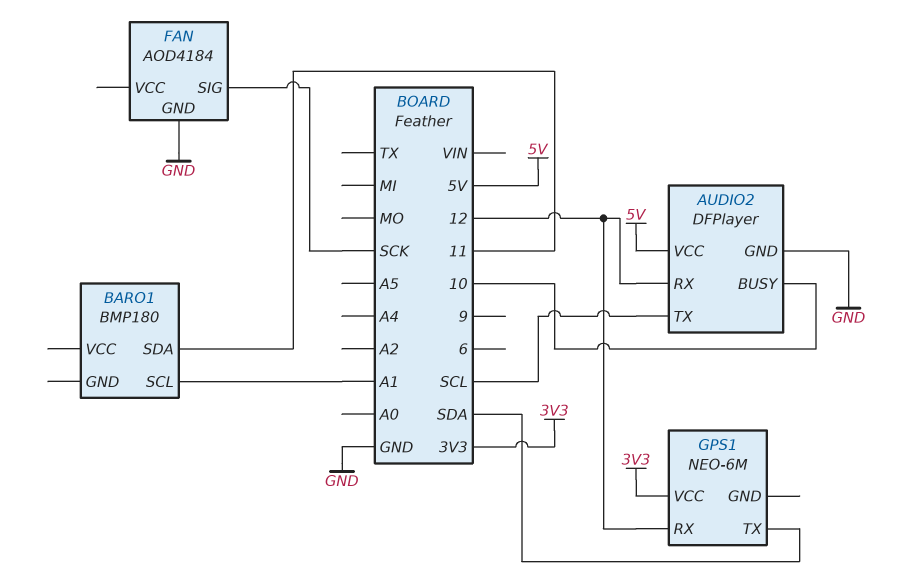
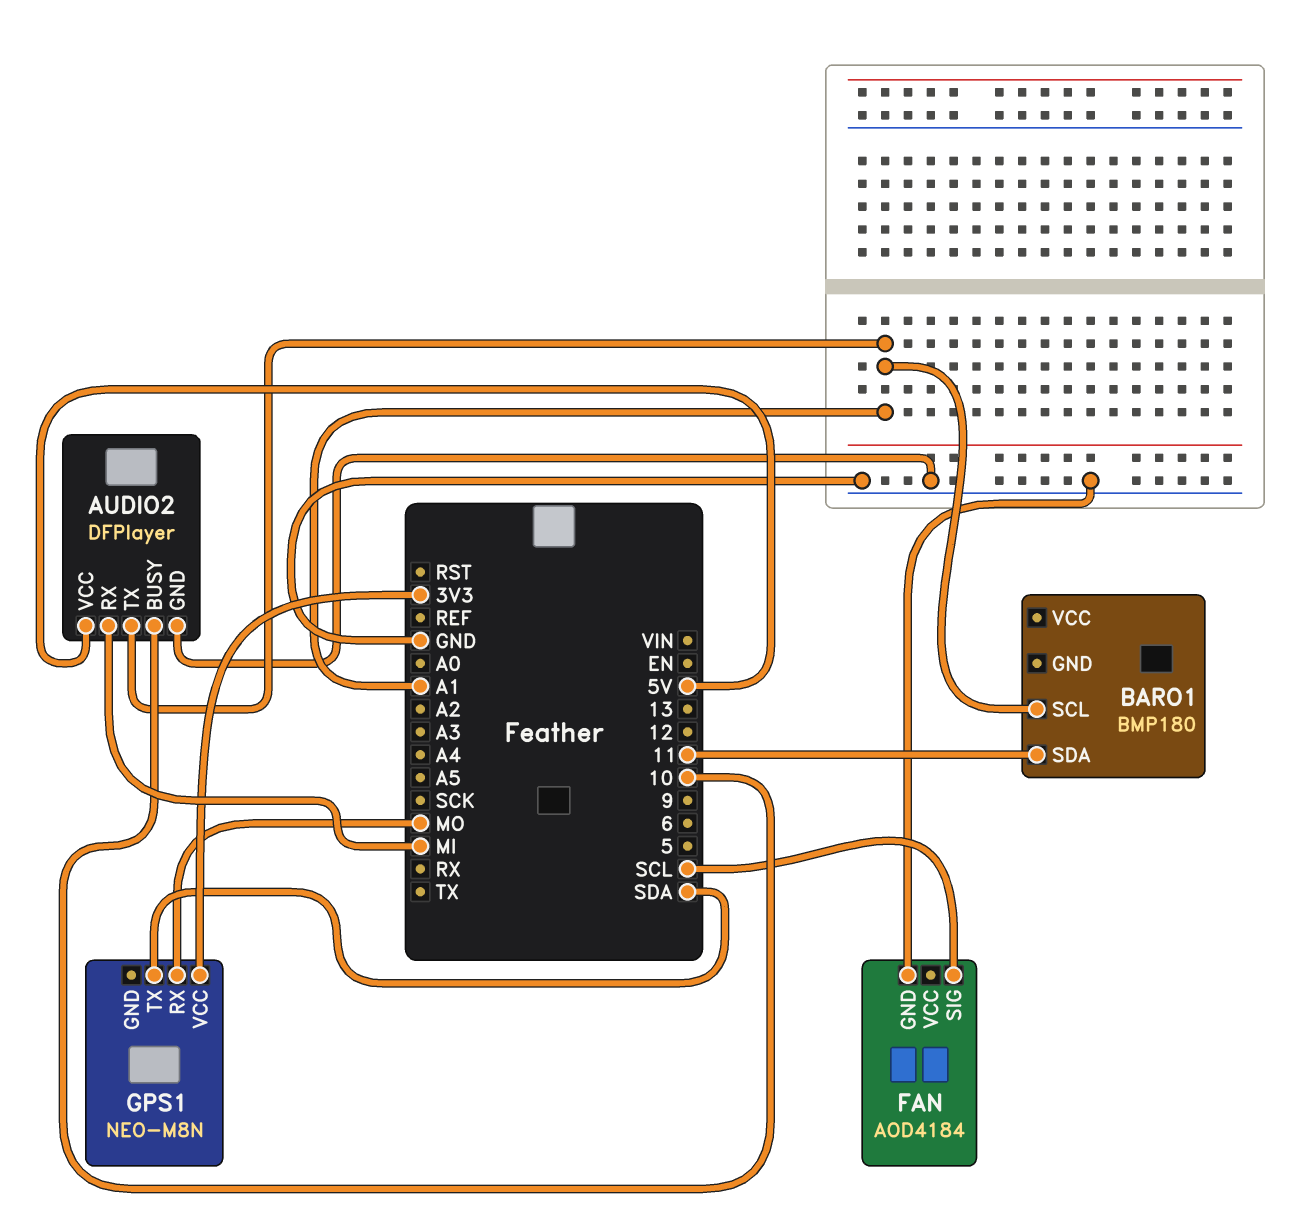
AUDIO2 pin RX: 12 -> MI
AUDIO2 pin TX: SCL -> A1
FAN pin SIG: SCK -> SCL
GPS1: NEO-6M -> NEO-M8N
GPS1 pin RX: 12 -> MO

